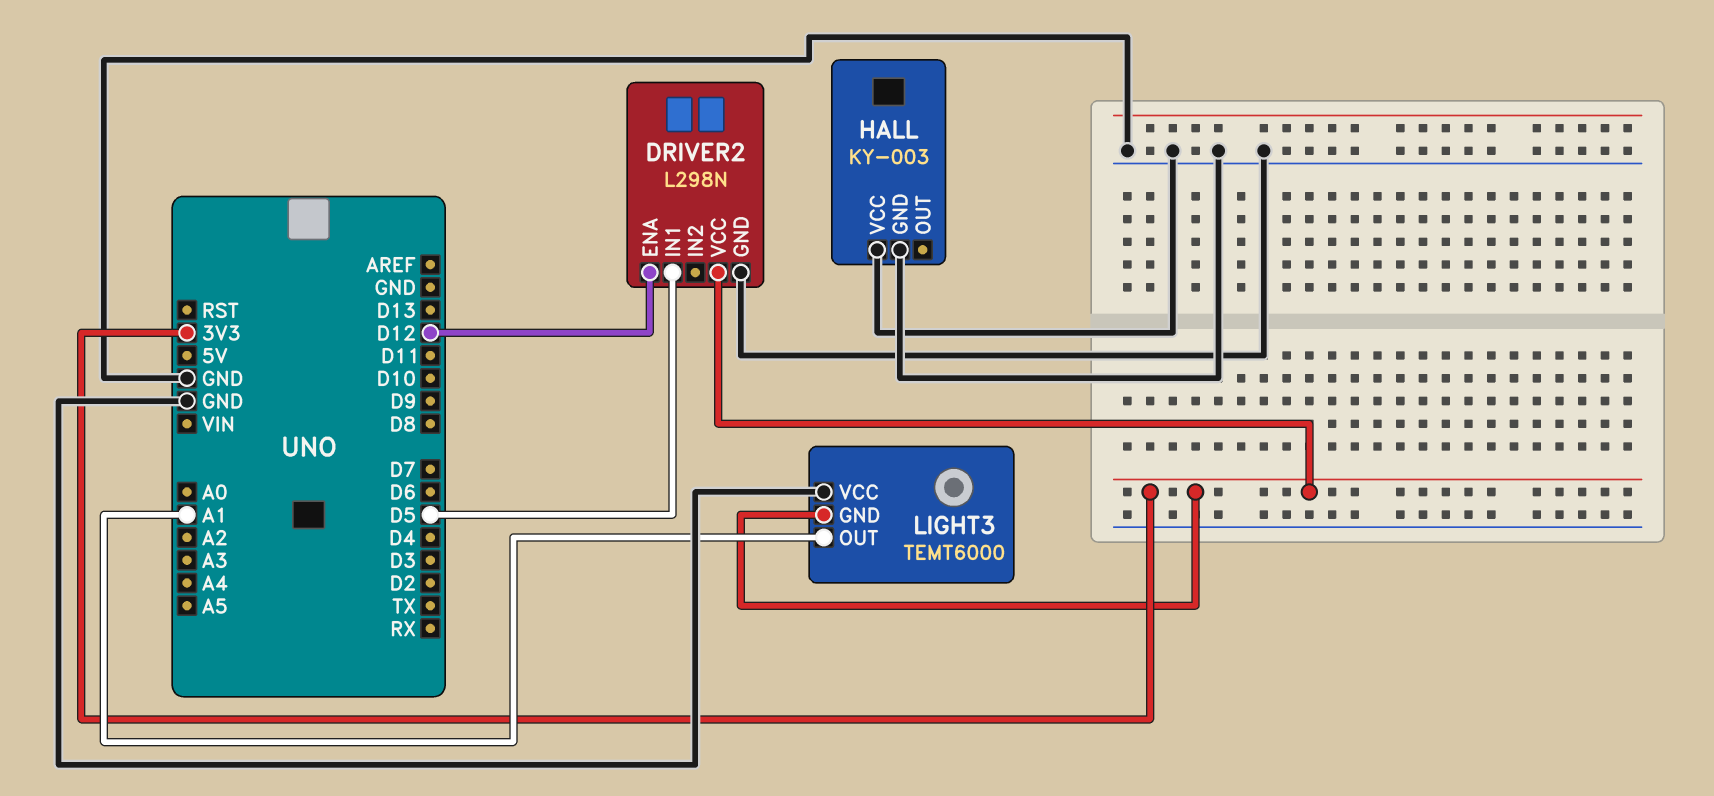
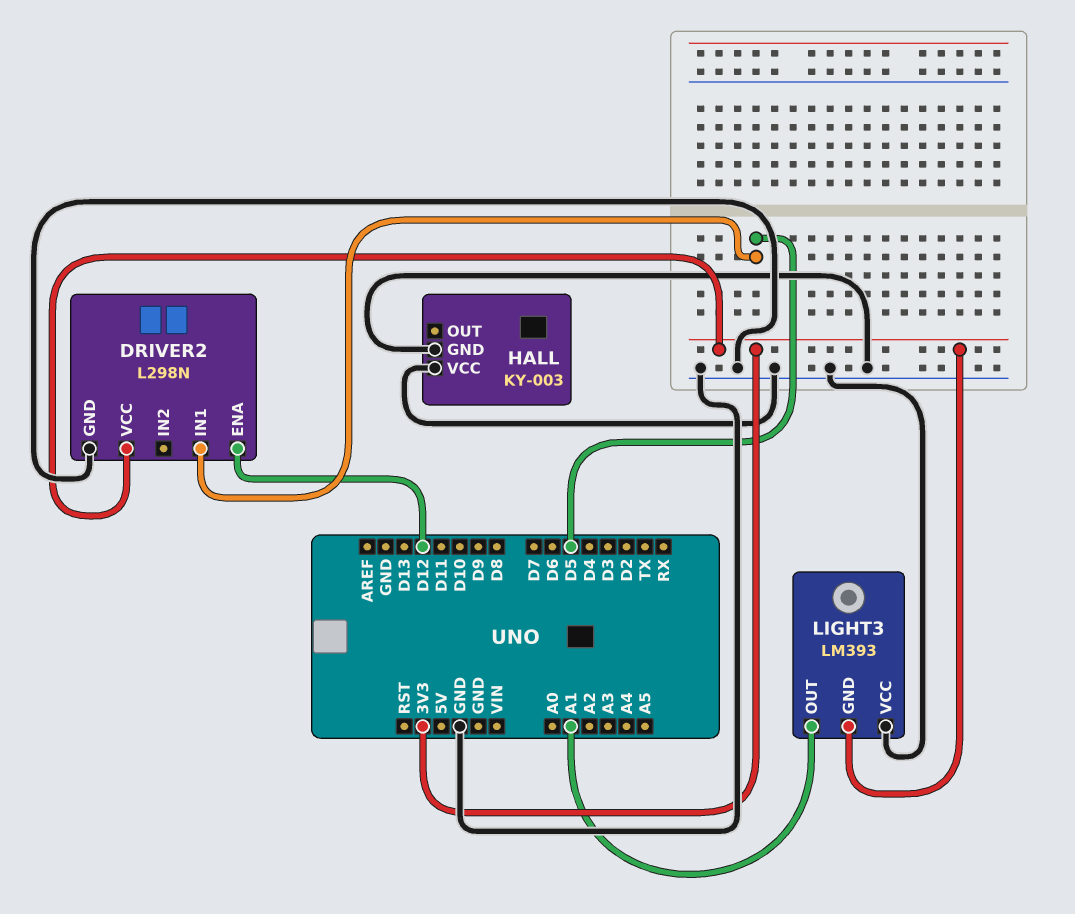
LIGHT3: TEMT6000 -> LM393

